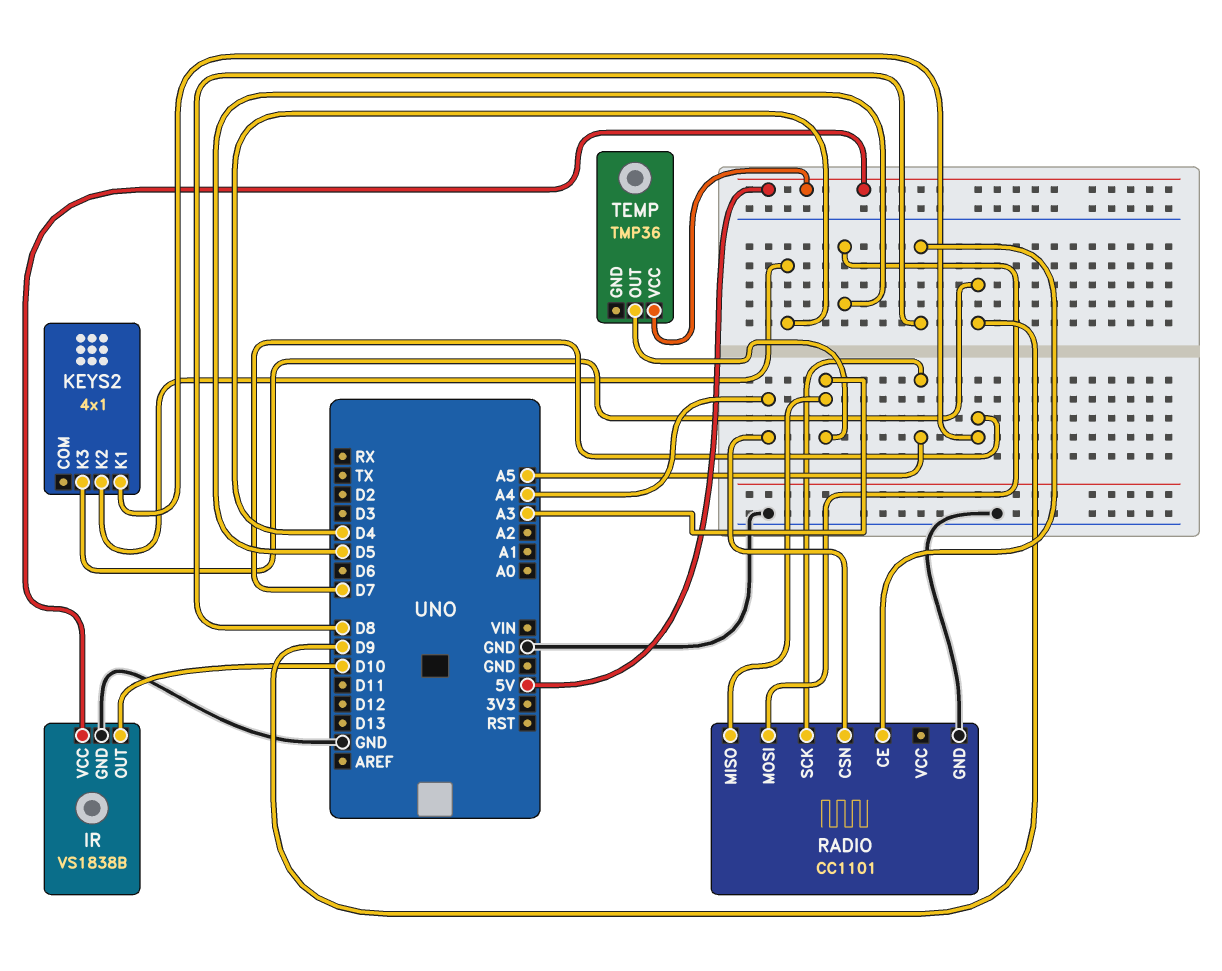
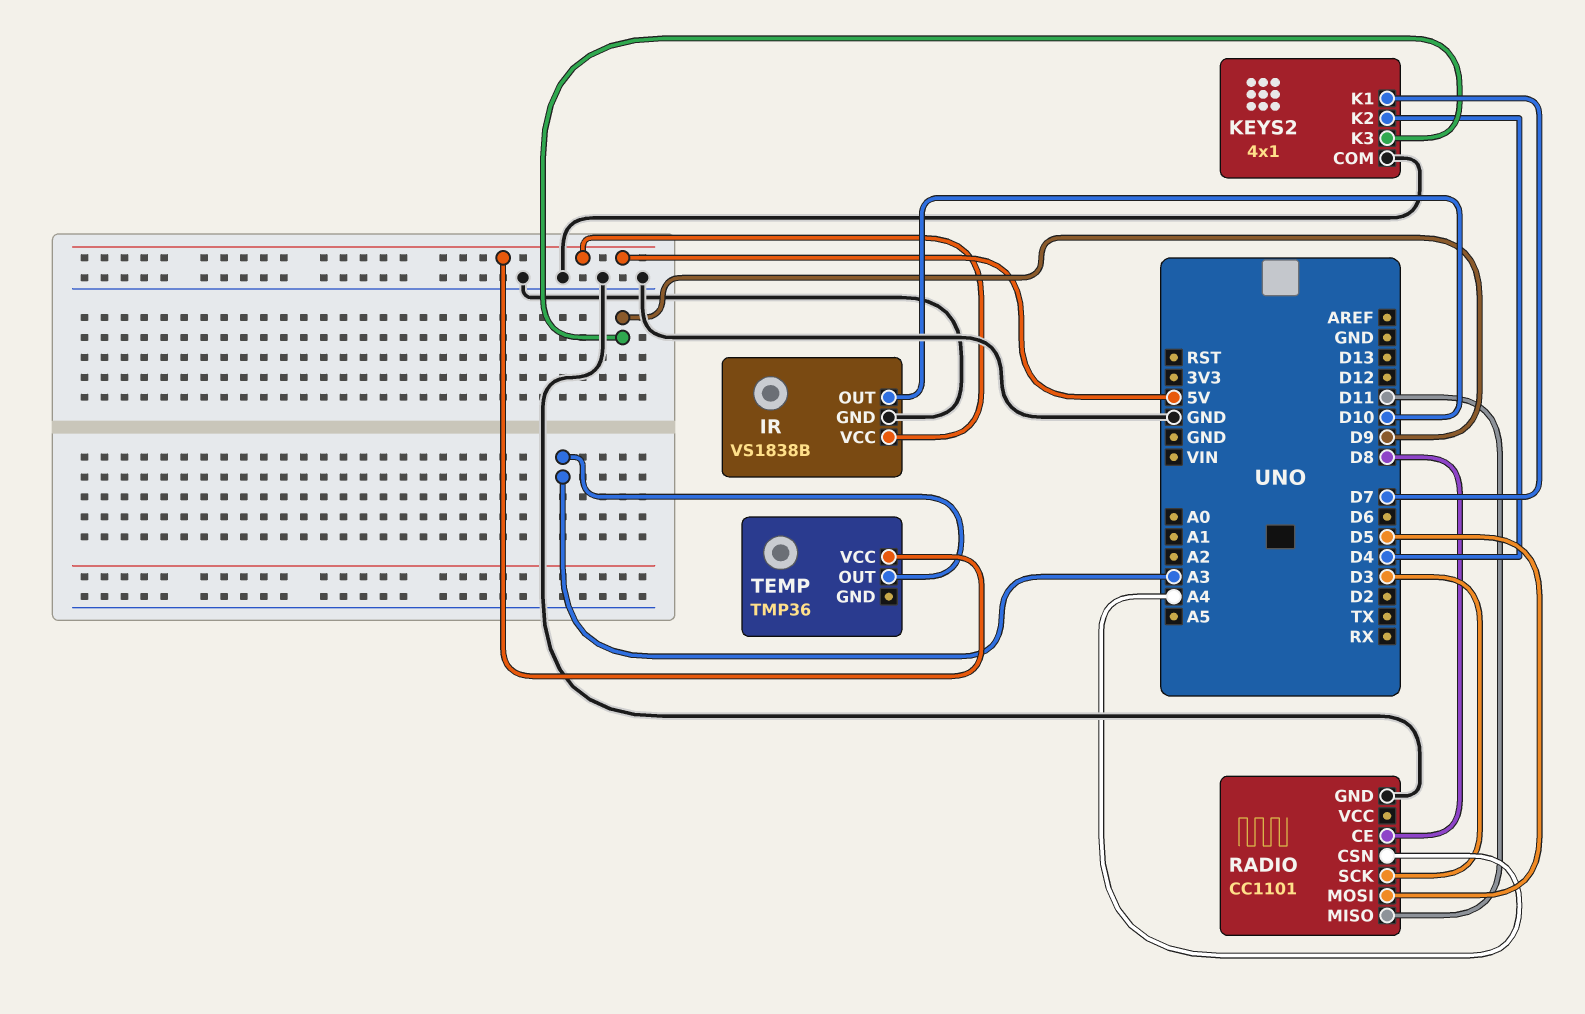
KEYS2 pin COM: none -> GND
RADIO pin MISO: A3 -> D11
RADIO pin SCK: A5 -> D3

